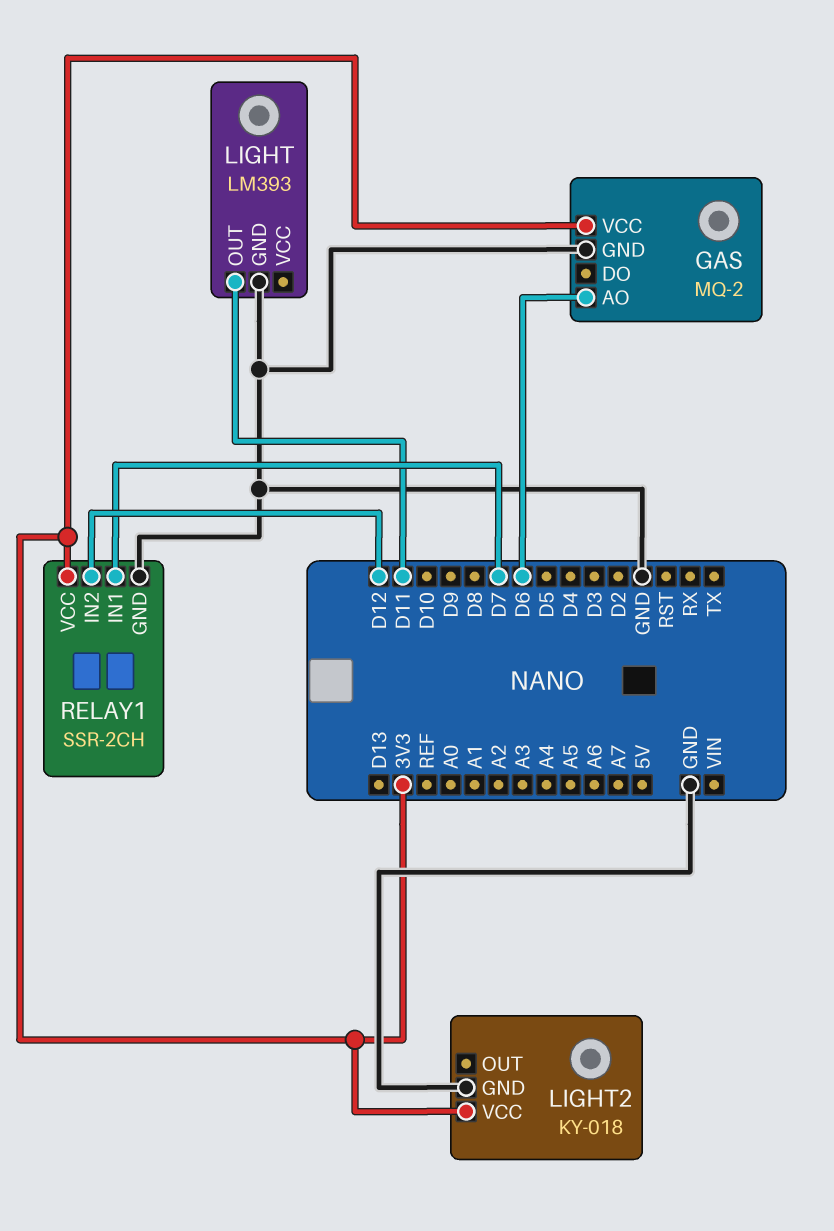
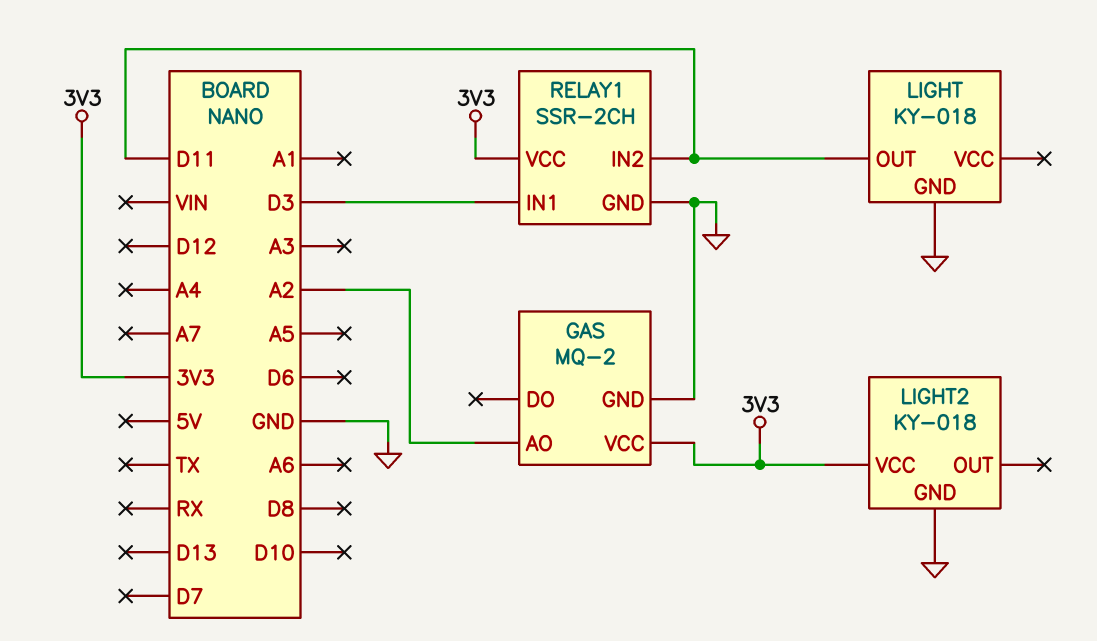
GAS pin AO: D6 -> A2
LIGHT: LM393 -> KY-018
RELAY1 pin IN1: D7 -> D3
RELAY1 pin IN2: D12 -> D11

